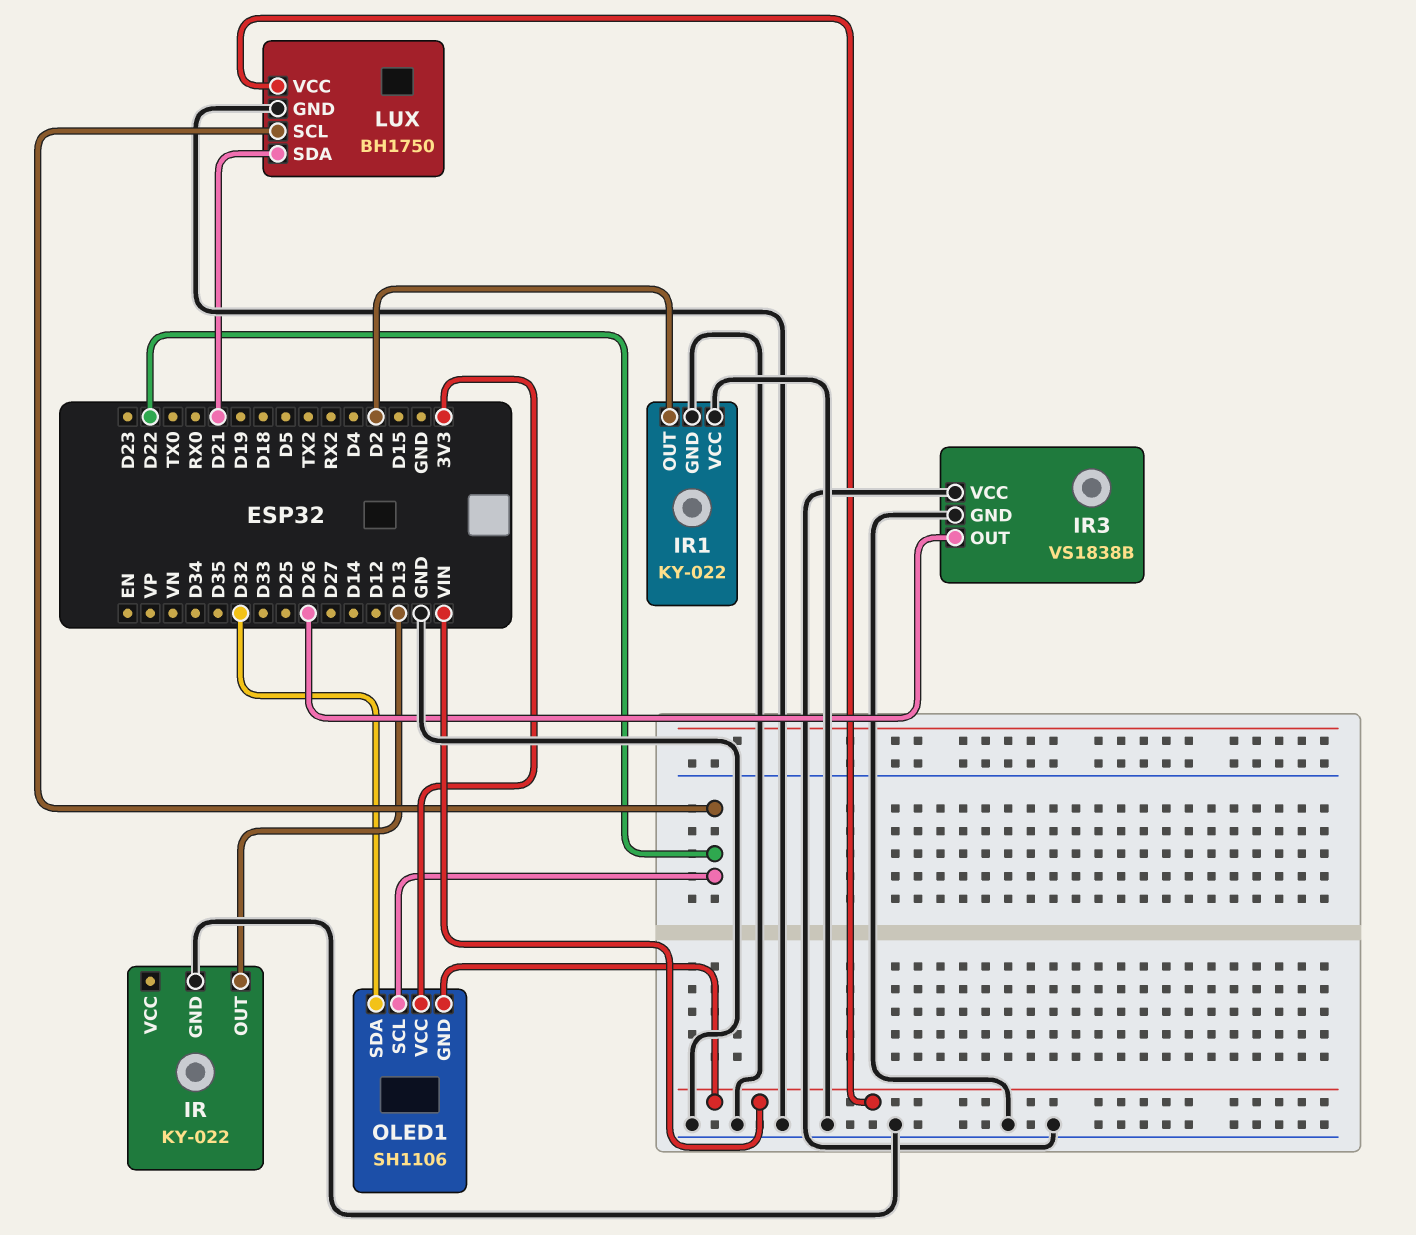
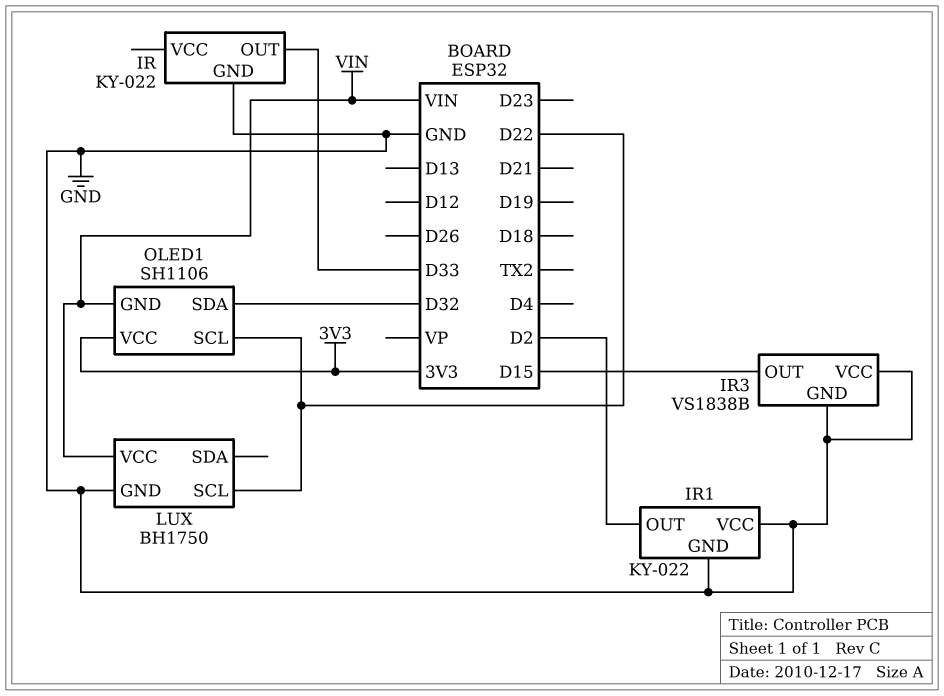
IR pin OUT: D13 -> D33
IR3 pin OUT: D26 -> D15
LUX pin SDA: D21 -> none

